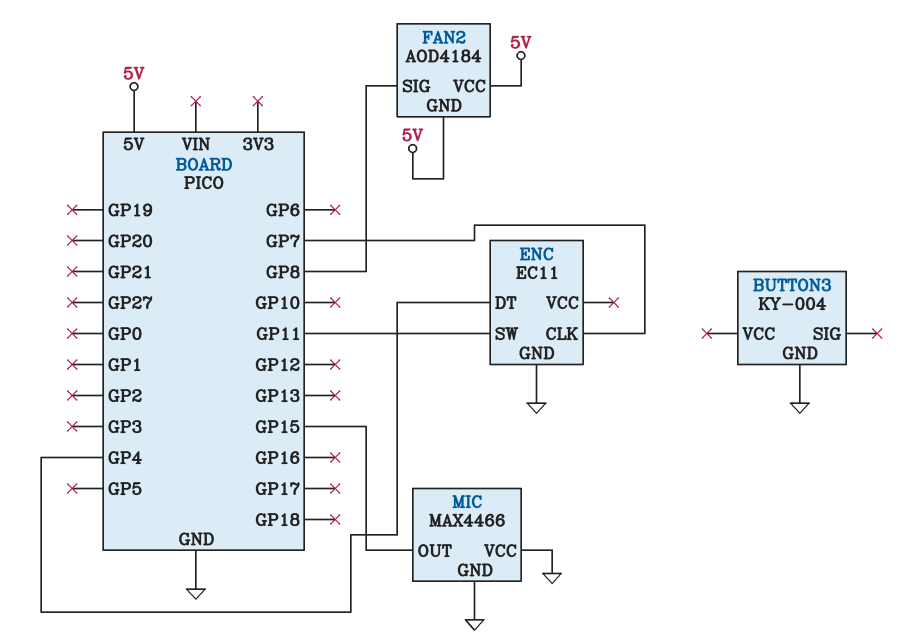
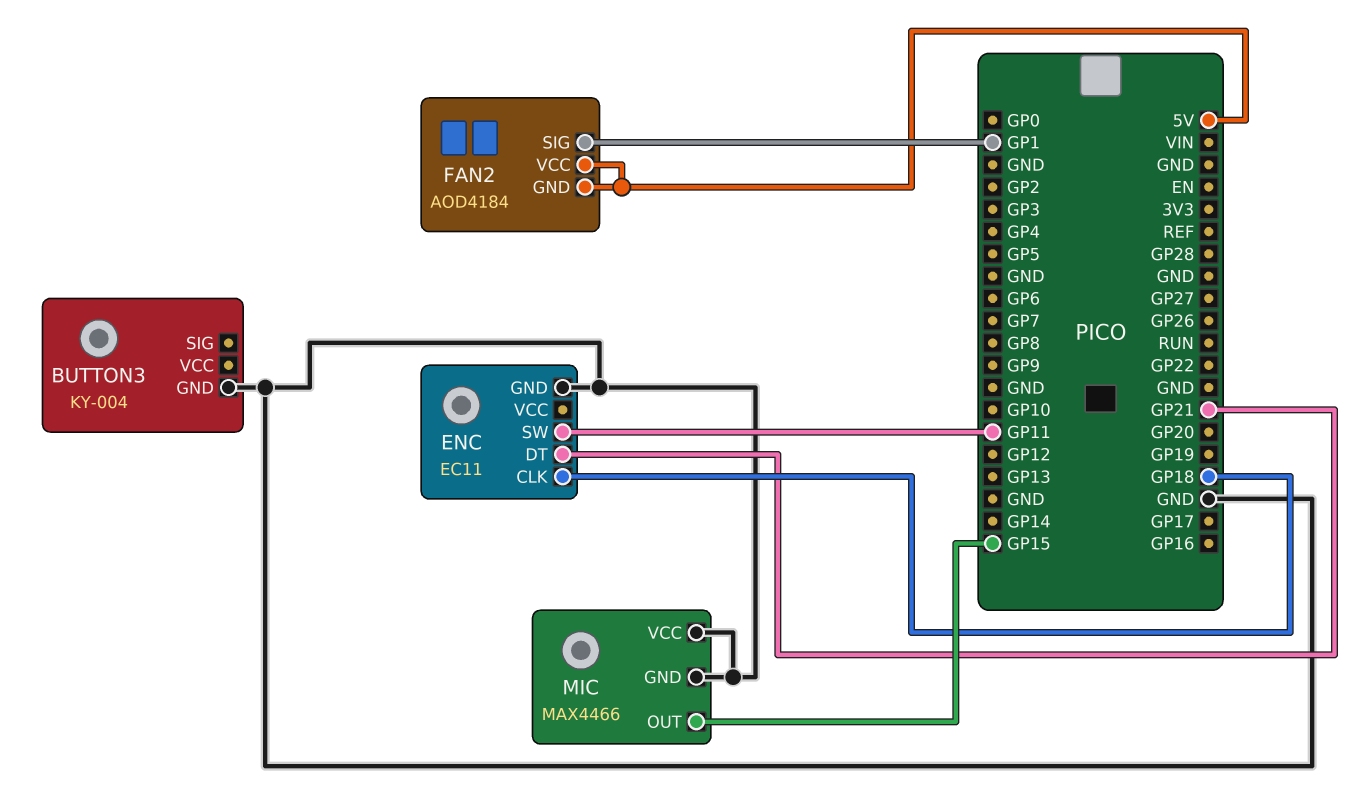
ENC pin CLK: GP7 -> GP18
ENC pin DT: GP4 -> GP21
FAN2 pin SIG: GP8 -> GP1

